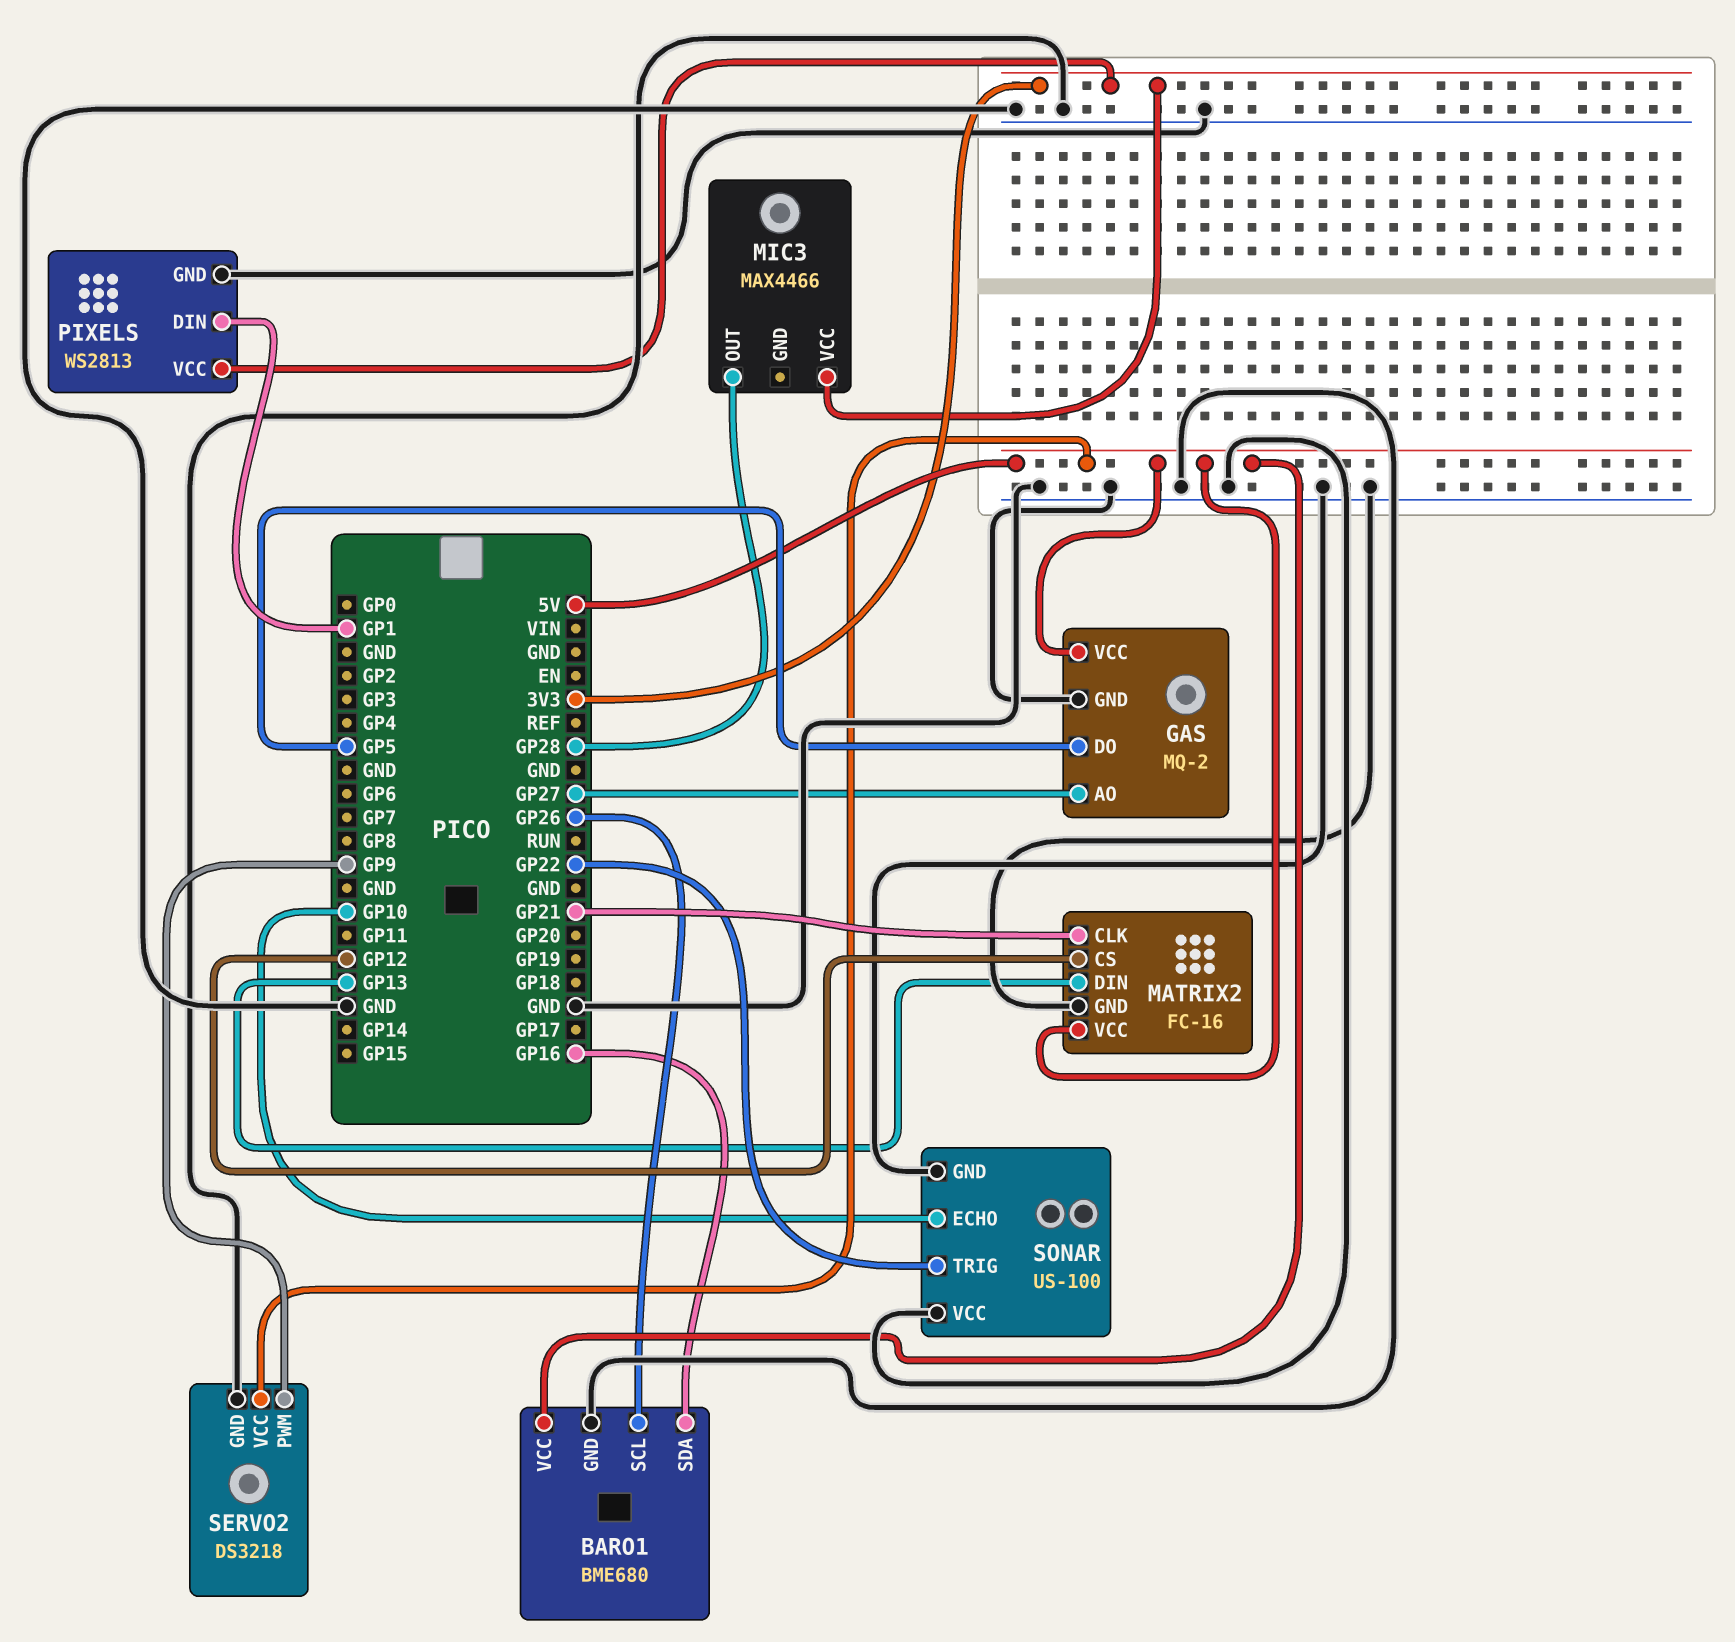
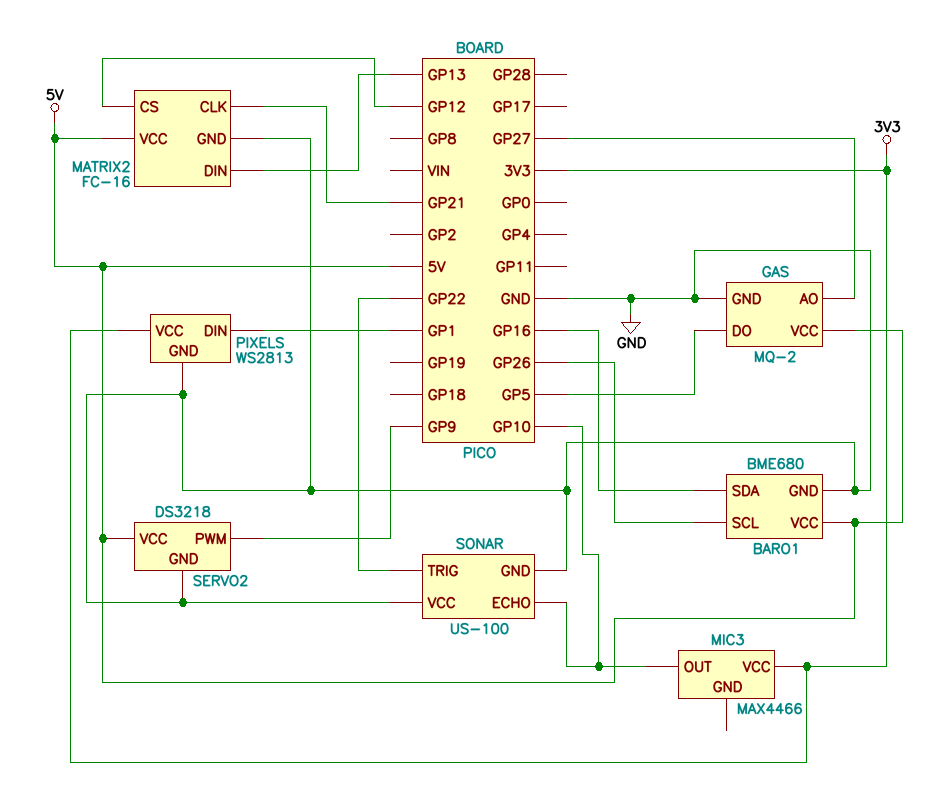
MIC3 pin OUT: GP28 -> GP10

